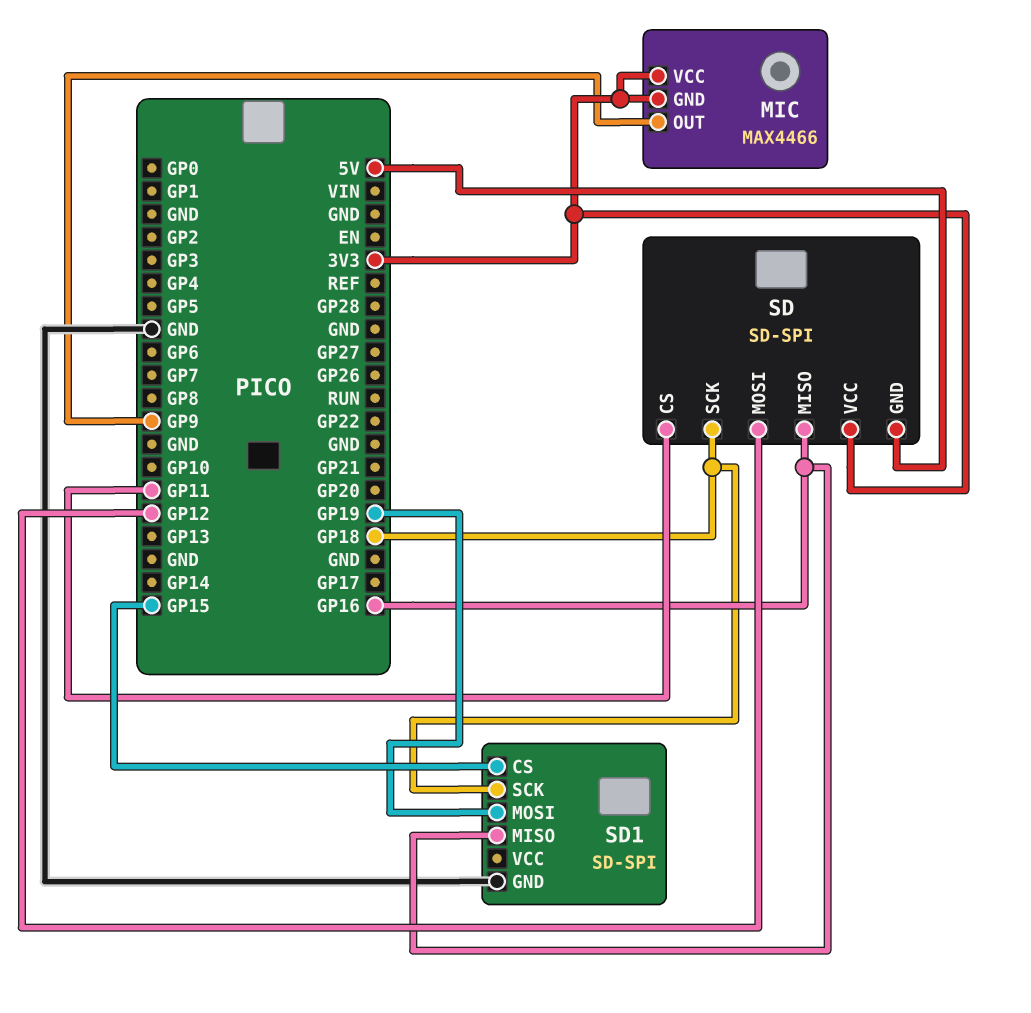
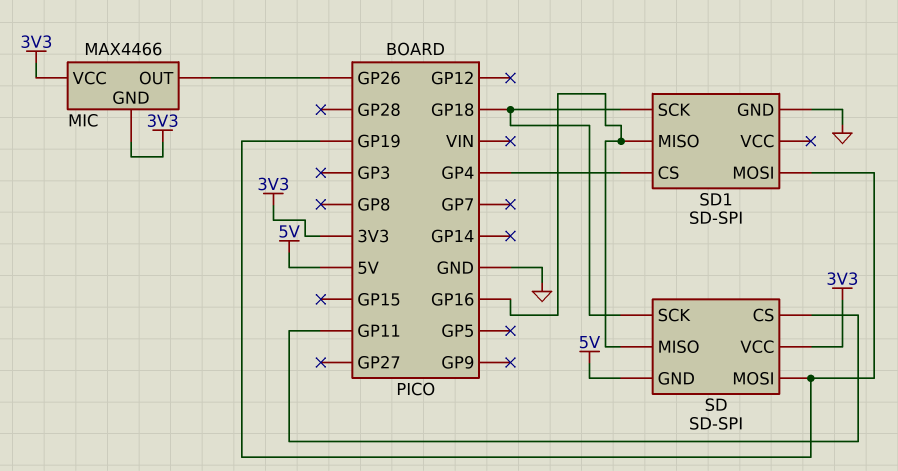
MIC pin OUT: GP9 -> GP26
SD pin MOSI: GP12 -> GP19
SD1 pin CS: GP15 -> GP4

